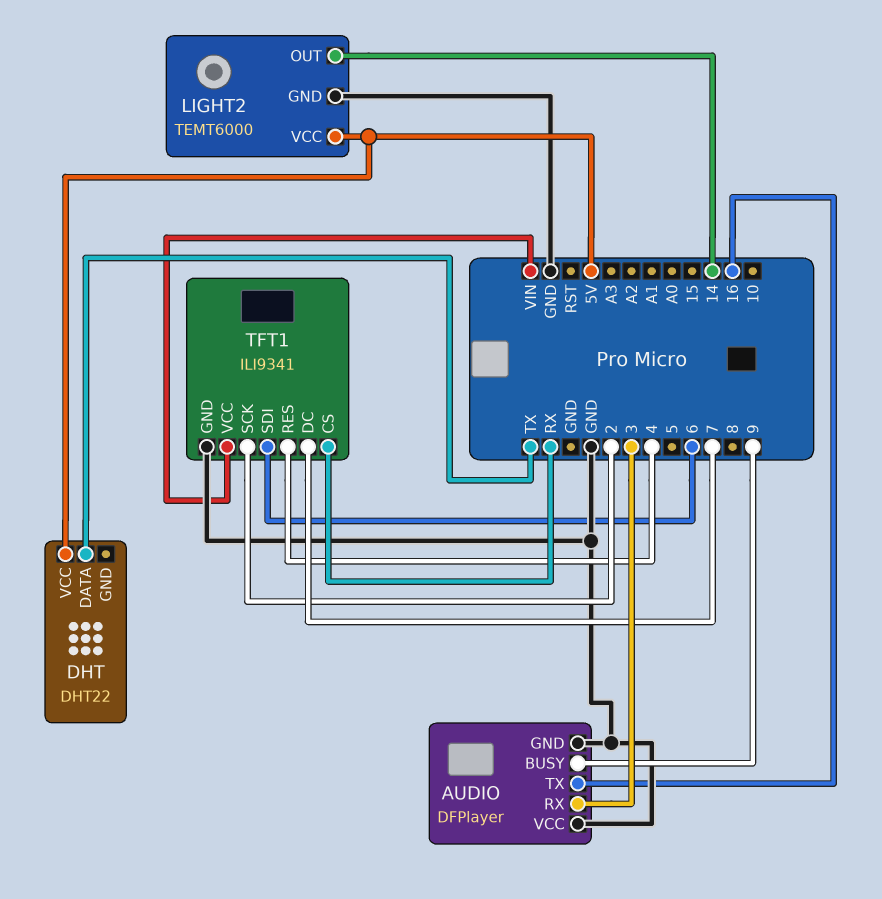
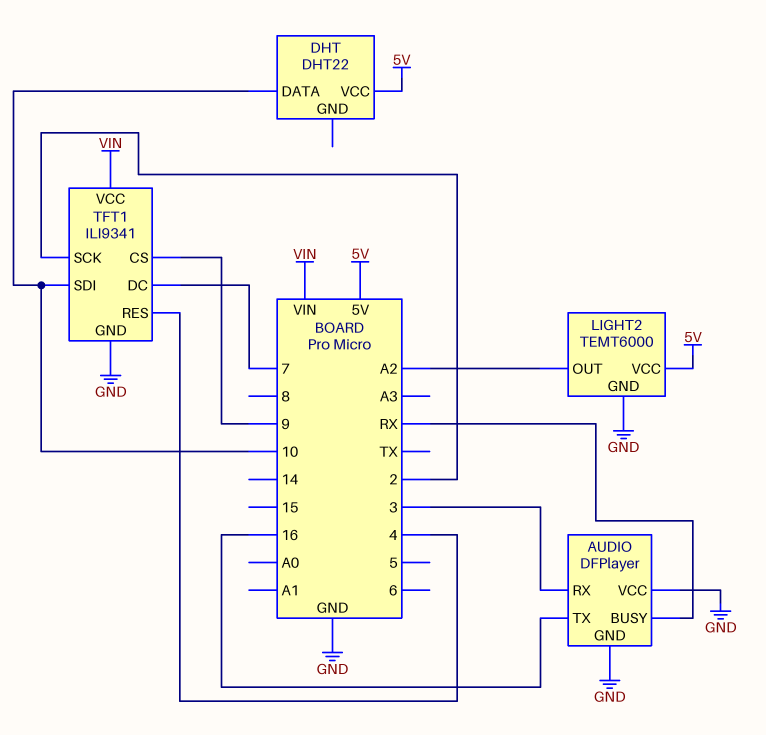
AUDIO pin BUSY: 9 -> RX
DHT pin DATA: TX -> 10
LIGHT2 pin OUT: 14 -> A2
TFT1 pin CS: RX -> 9
TFT1 pin SDI: 6 -> 10

